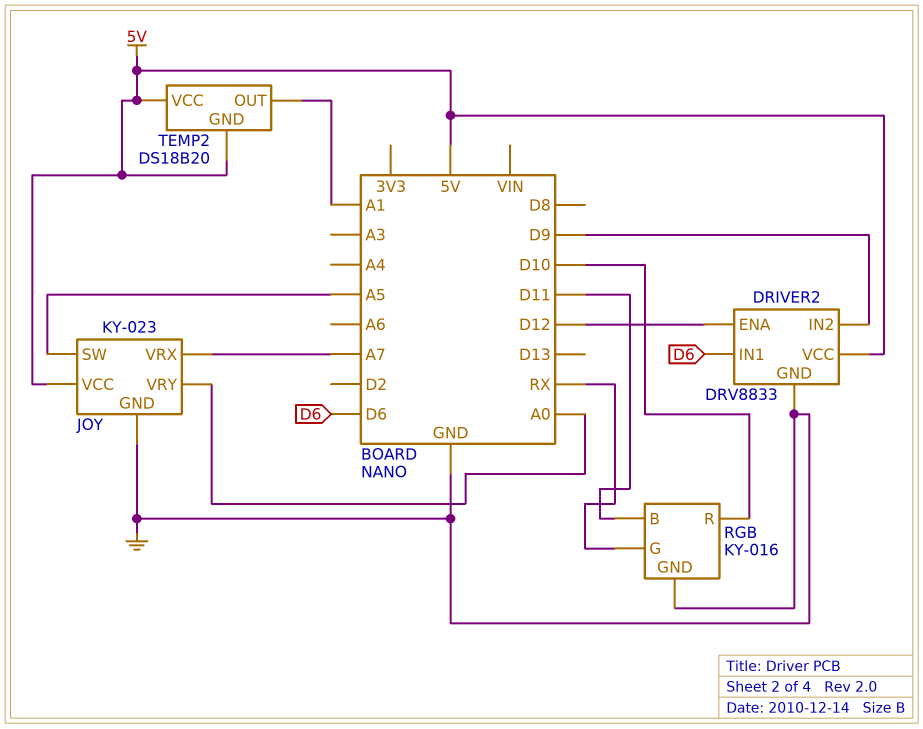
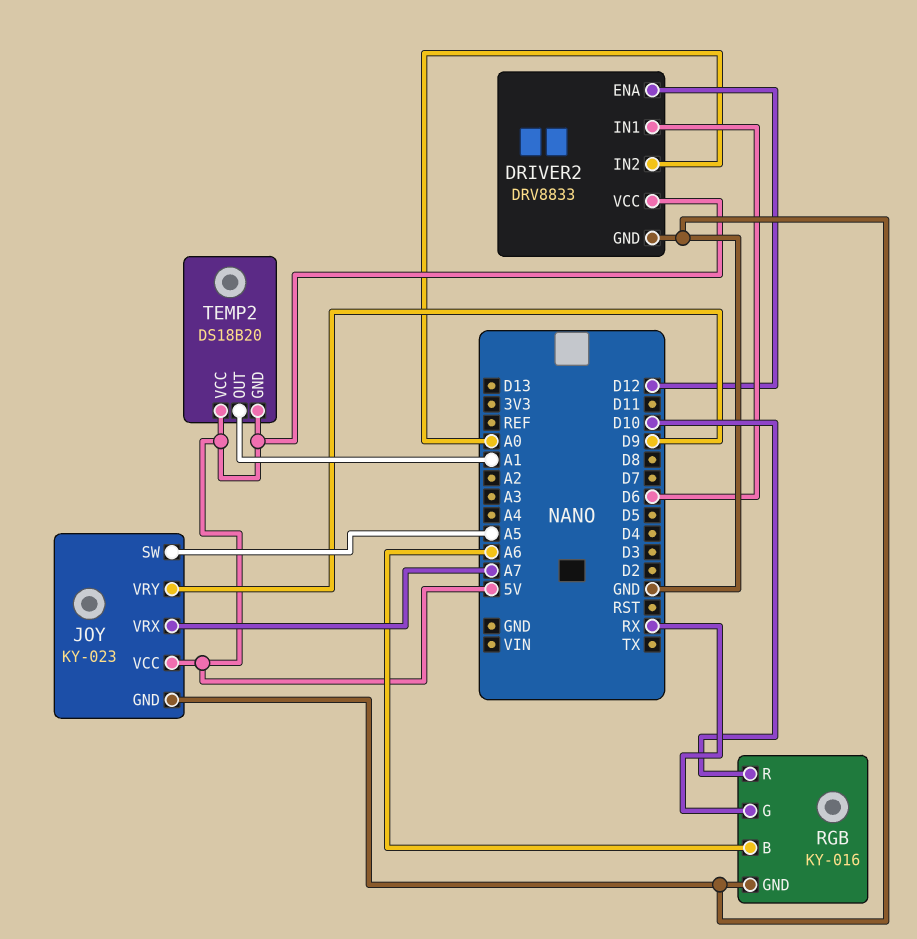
DRIVER2 pin IN2: D9 -> A0
JOY pin VRY: A0 -> D9
RGB pin B: D11 -> A6

